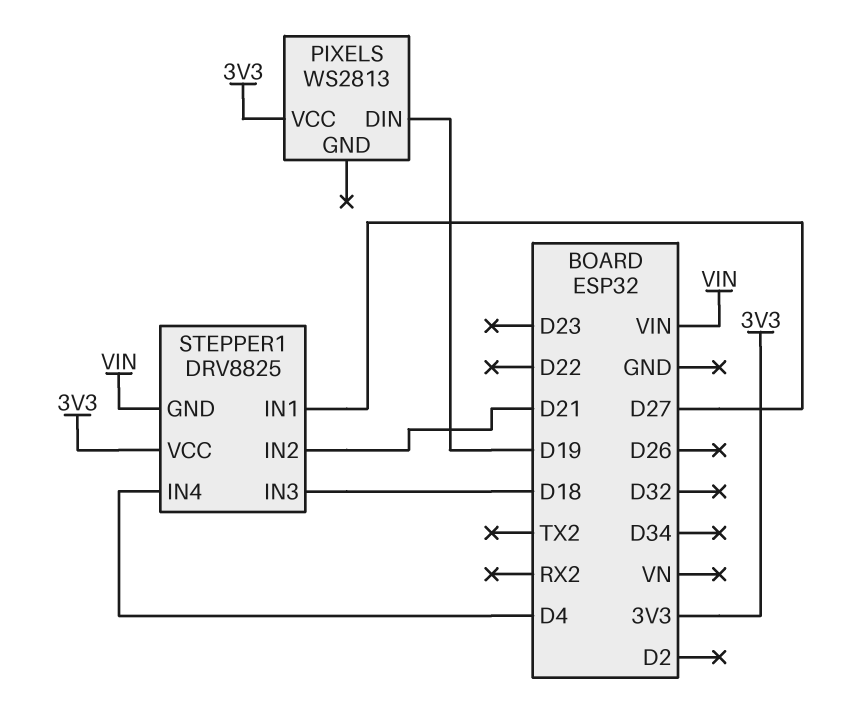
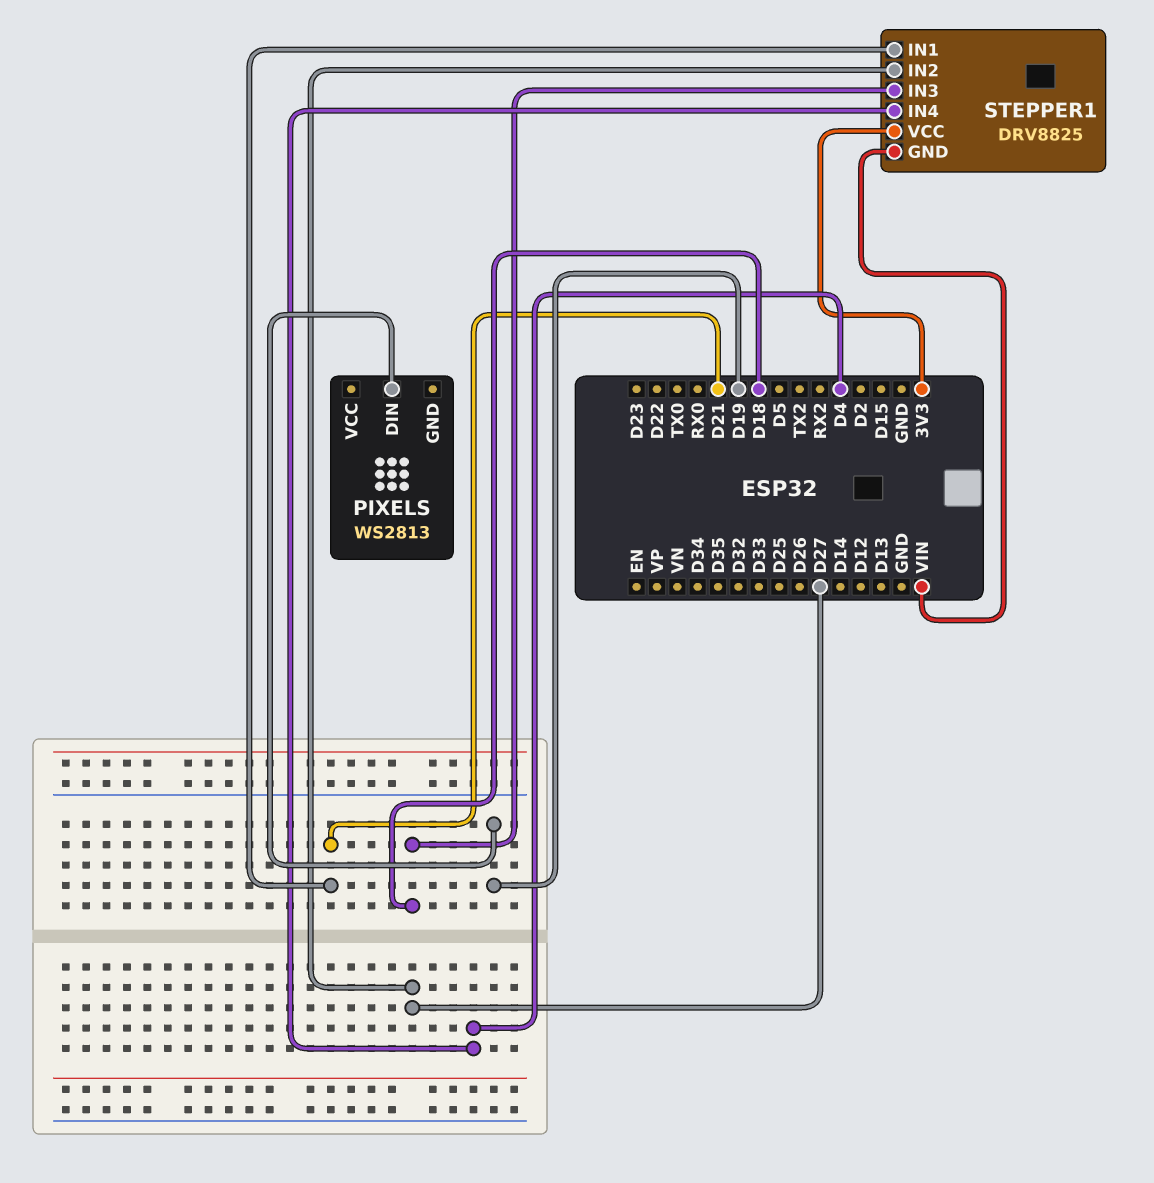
PIXELS pin VCC: 3V3 -> none
STEPPER1 pin IN1: D27 -> D21
STEPPER1 pin IN2: D21 -> D27

